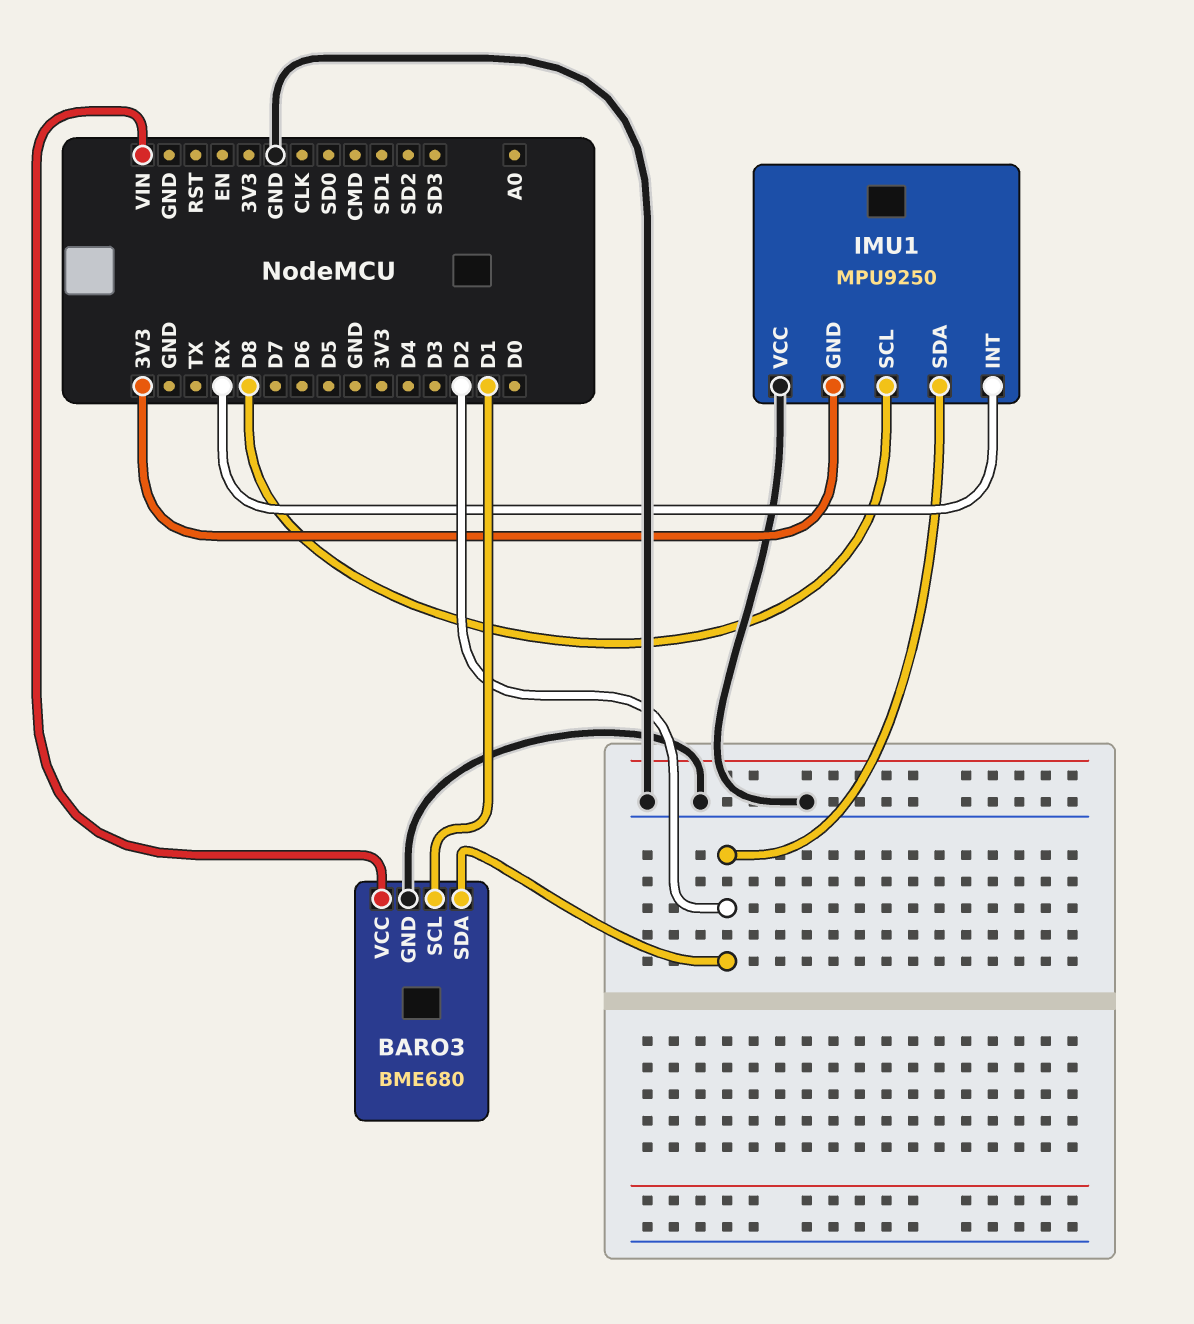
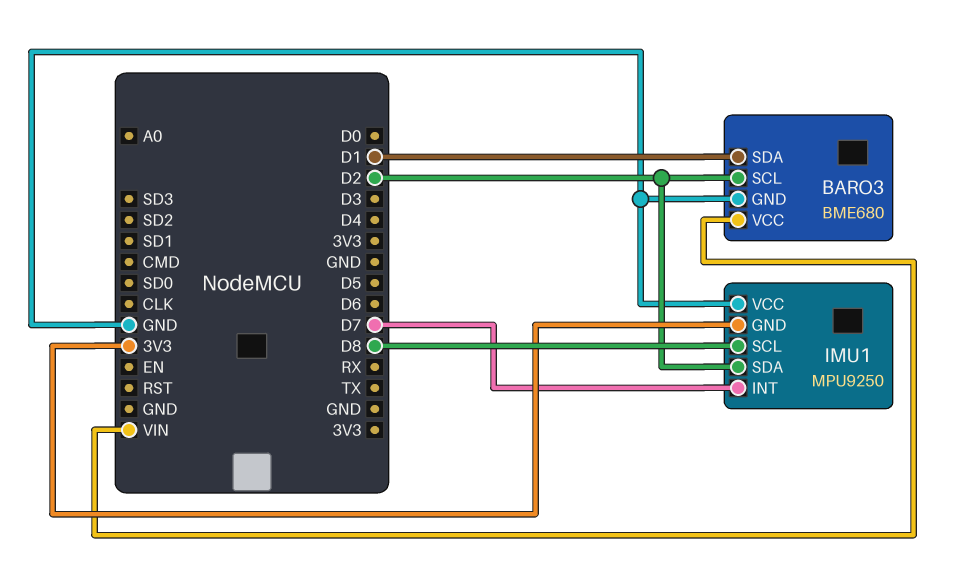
BARO3 pin SCL: D1 -> D2
BARO3 pin SDA: D2 -> D1
IMU1 pin INT: RX -> D7

